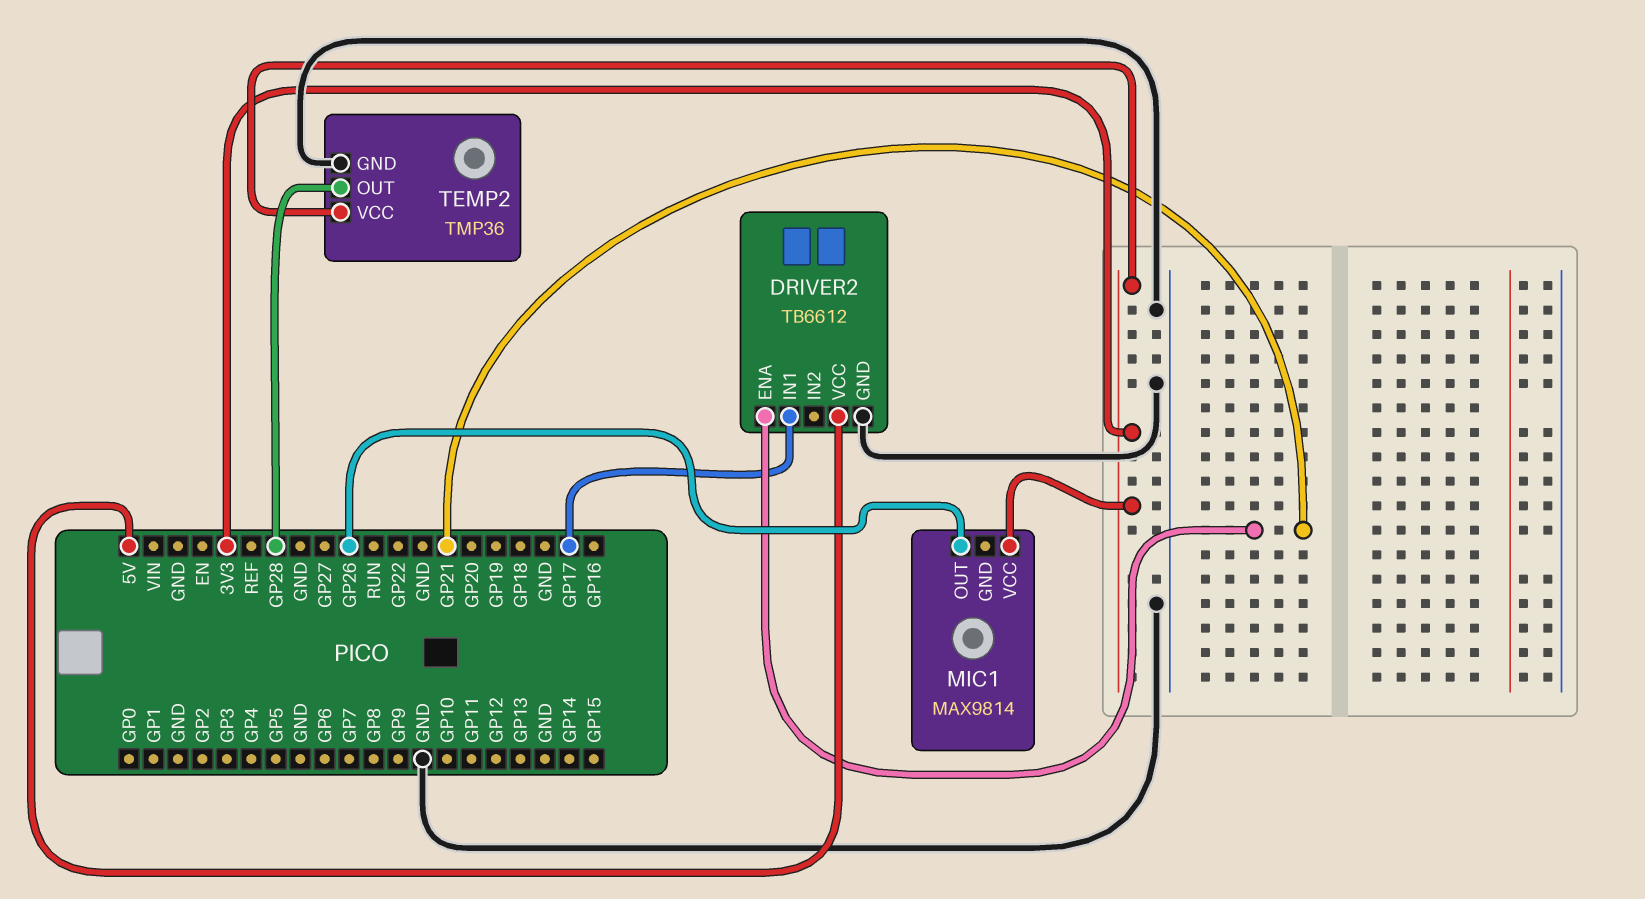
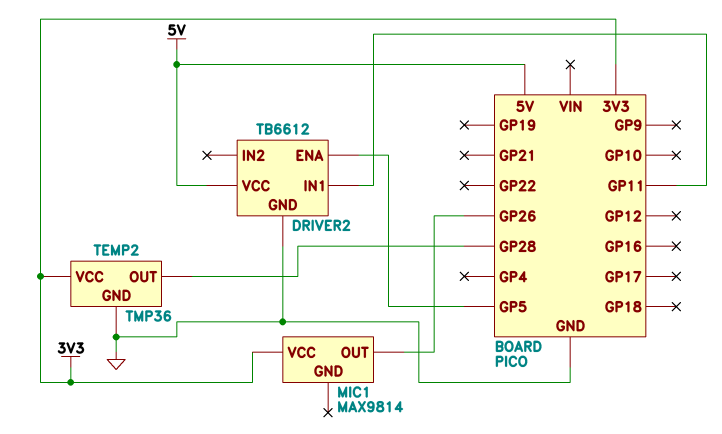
DRIVER2 pin ENA: GP21 -> GP5
DRIVER2 pin IN1: GP17 -> GP11

